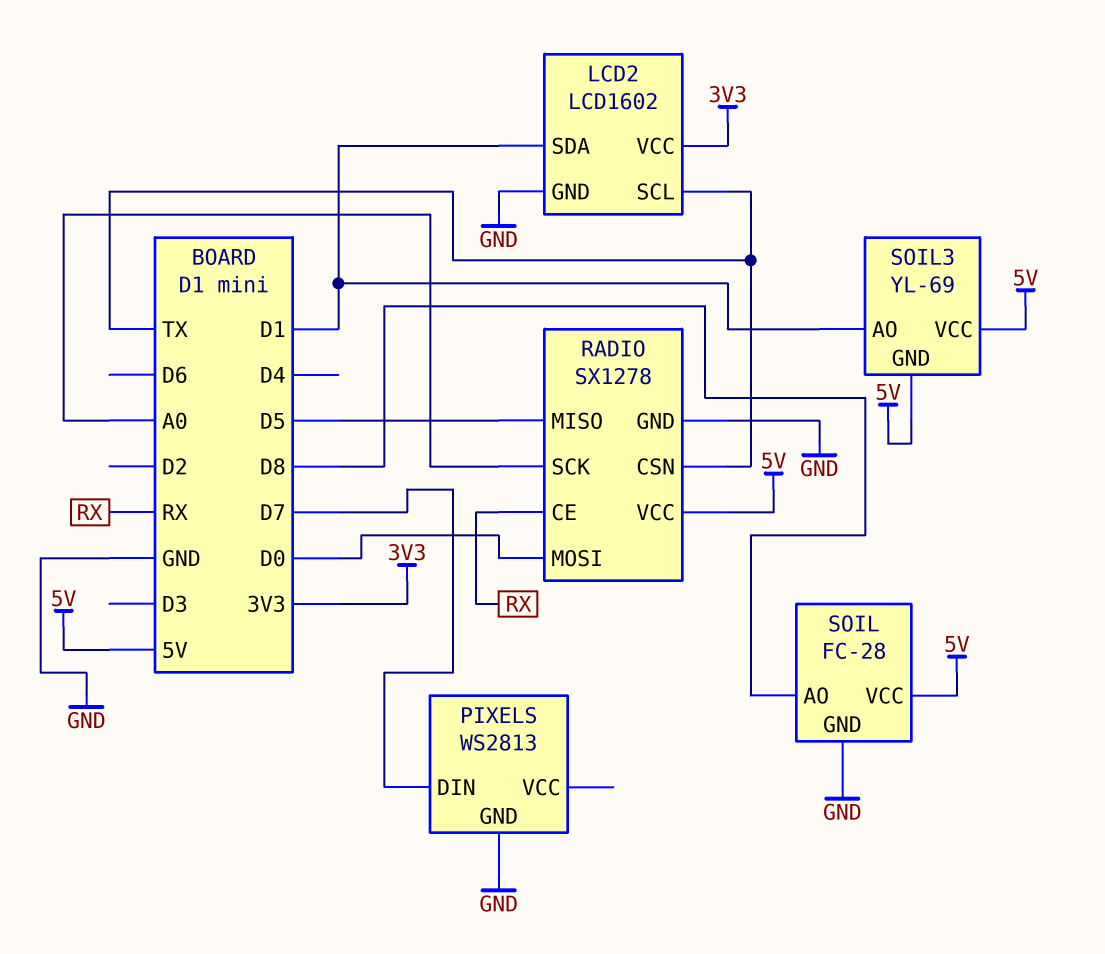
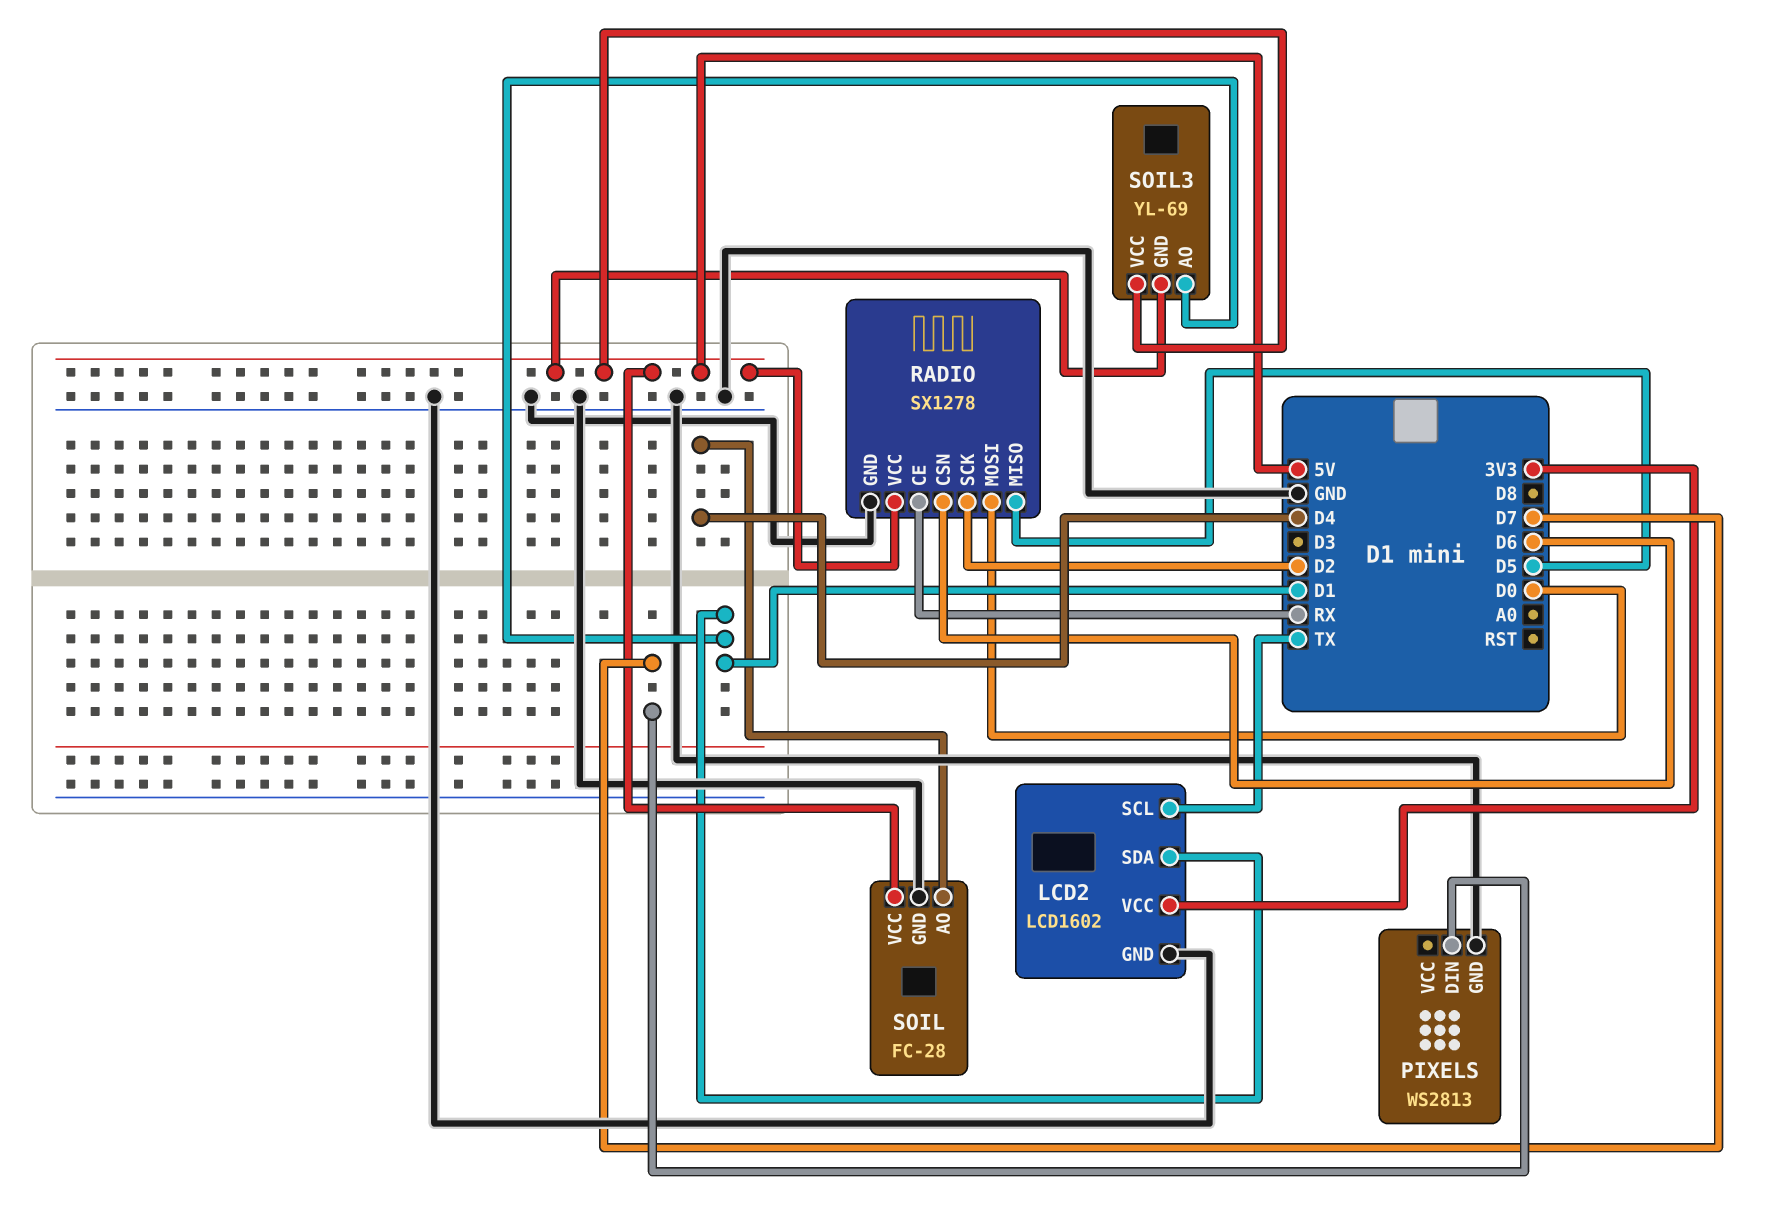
RADIO pin CSN: TX -> D6
RADIO pin SCK: A0 -> D2
SOIL pin AO: D8 -> D4

